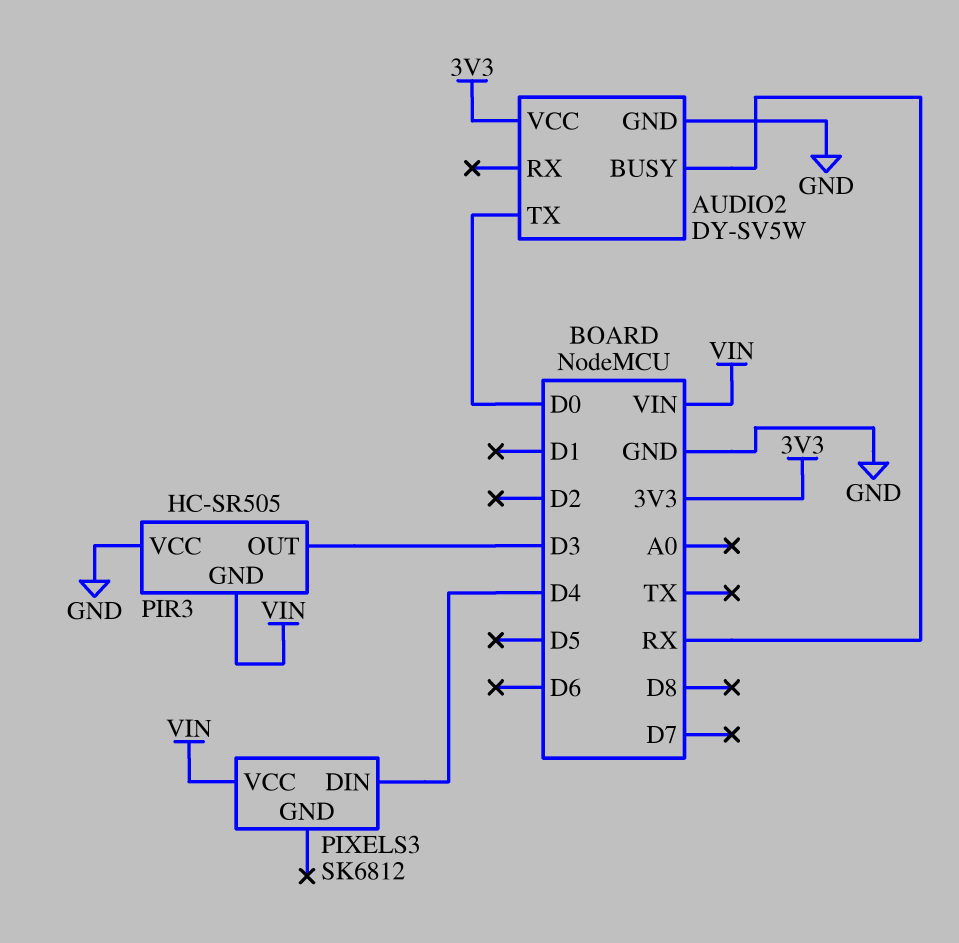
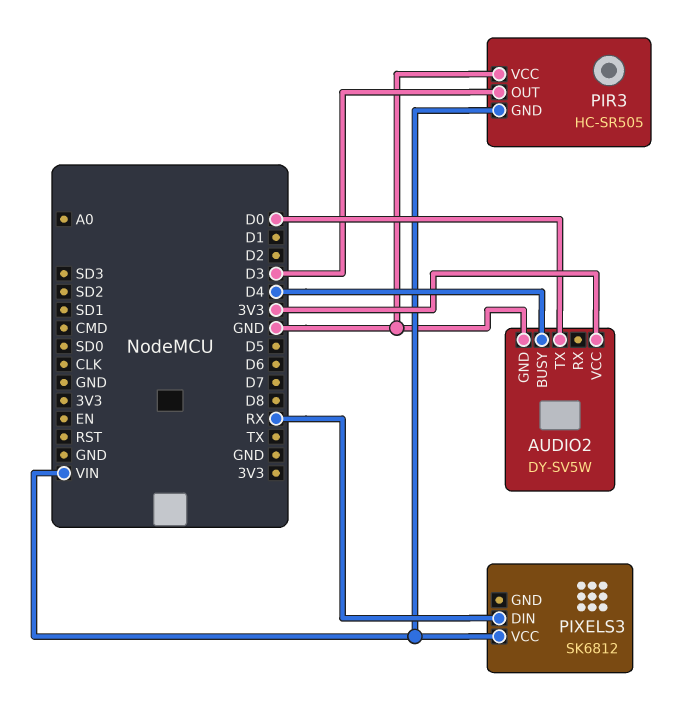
AUDIO2 pin BUSY: RX -> D4
PIXELS3 pin DIN: D4 -> RX

